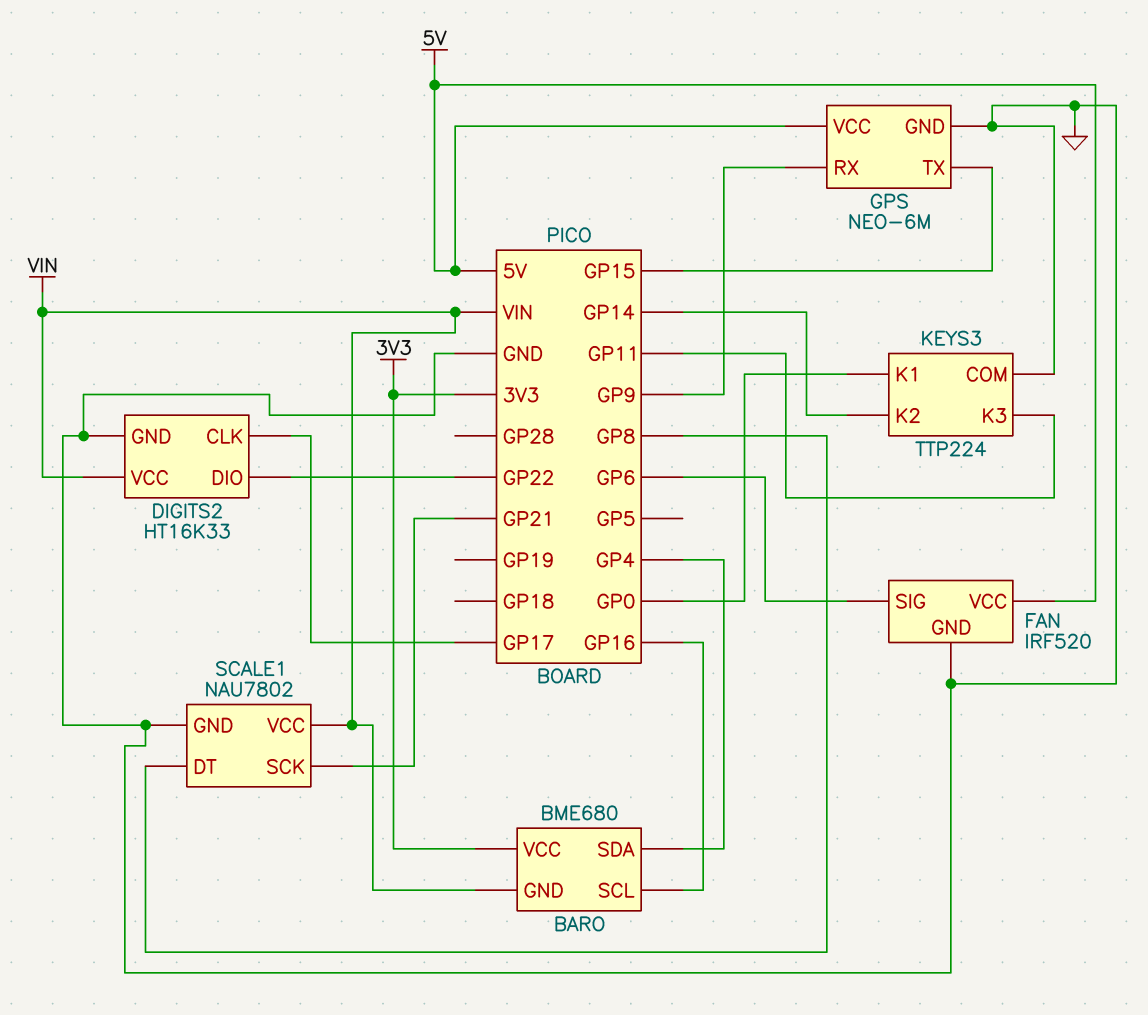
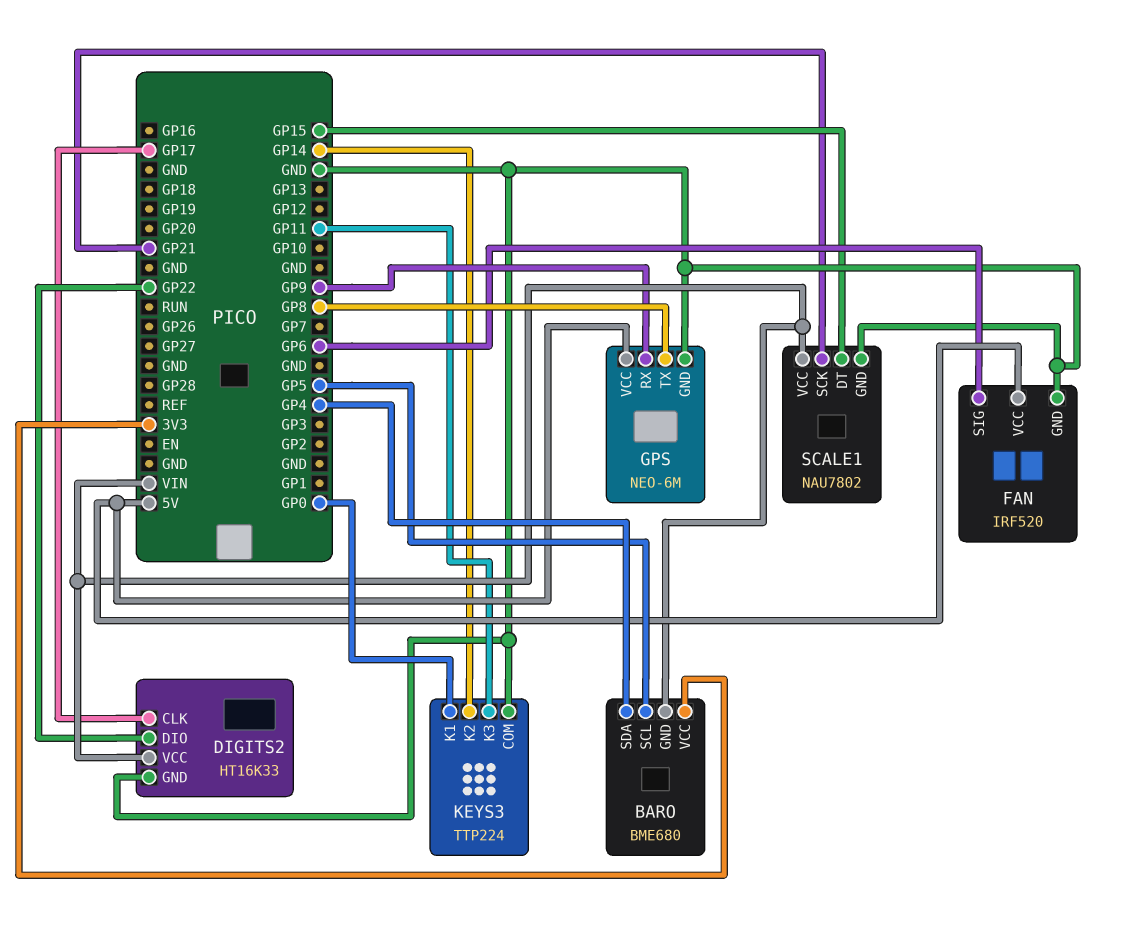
BARO pin SCL: GP16 -> GP5
GPS pin TX: GP15 -> GP8
SCALE1 pin DT: GP8 -> GP15

